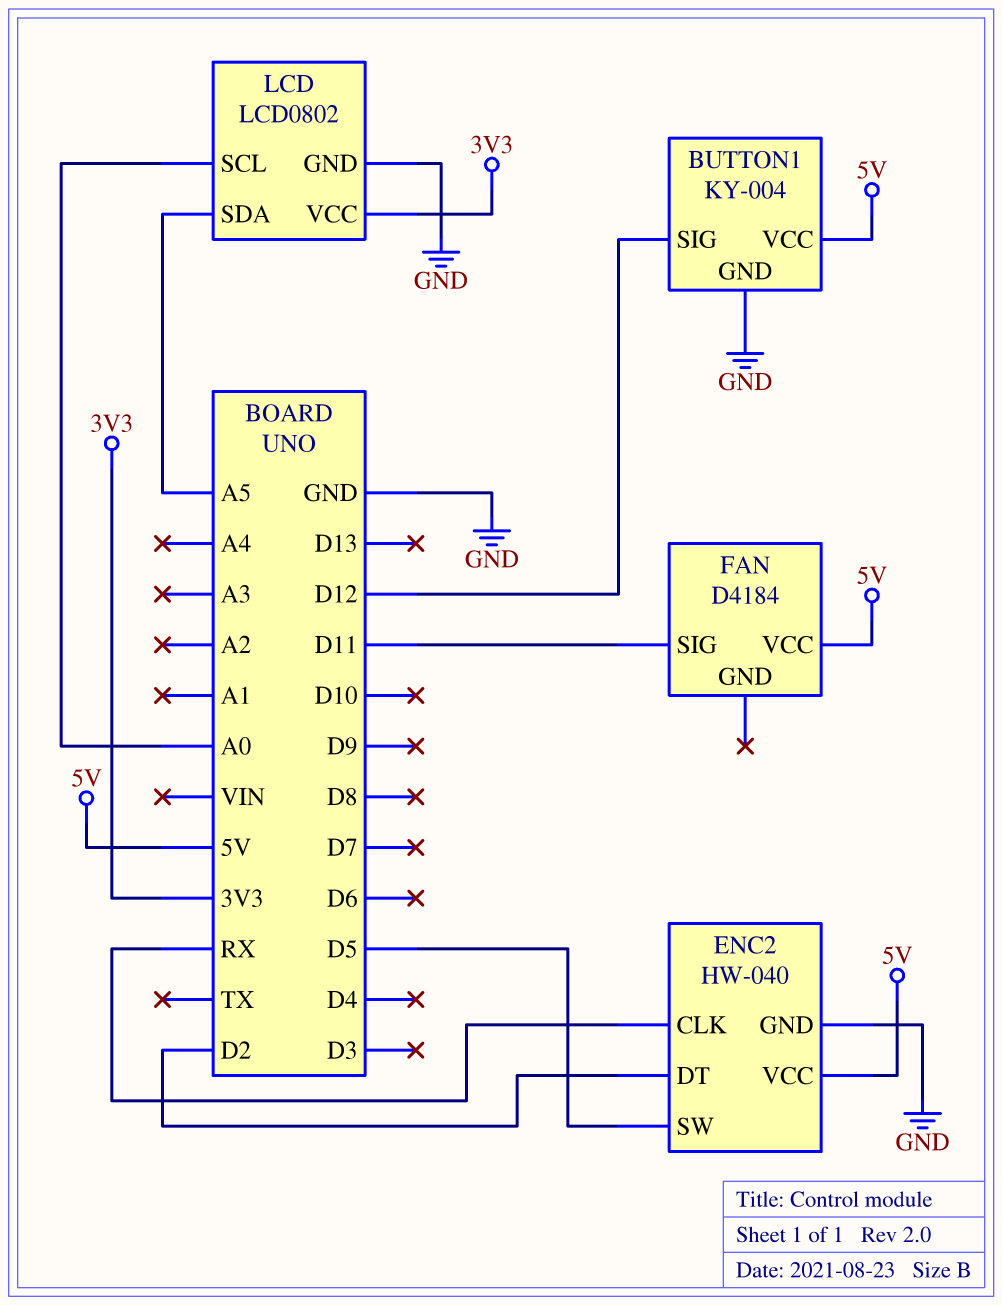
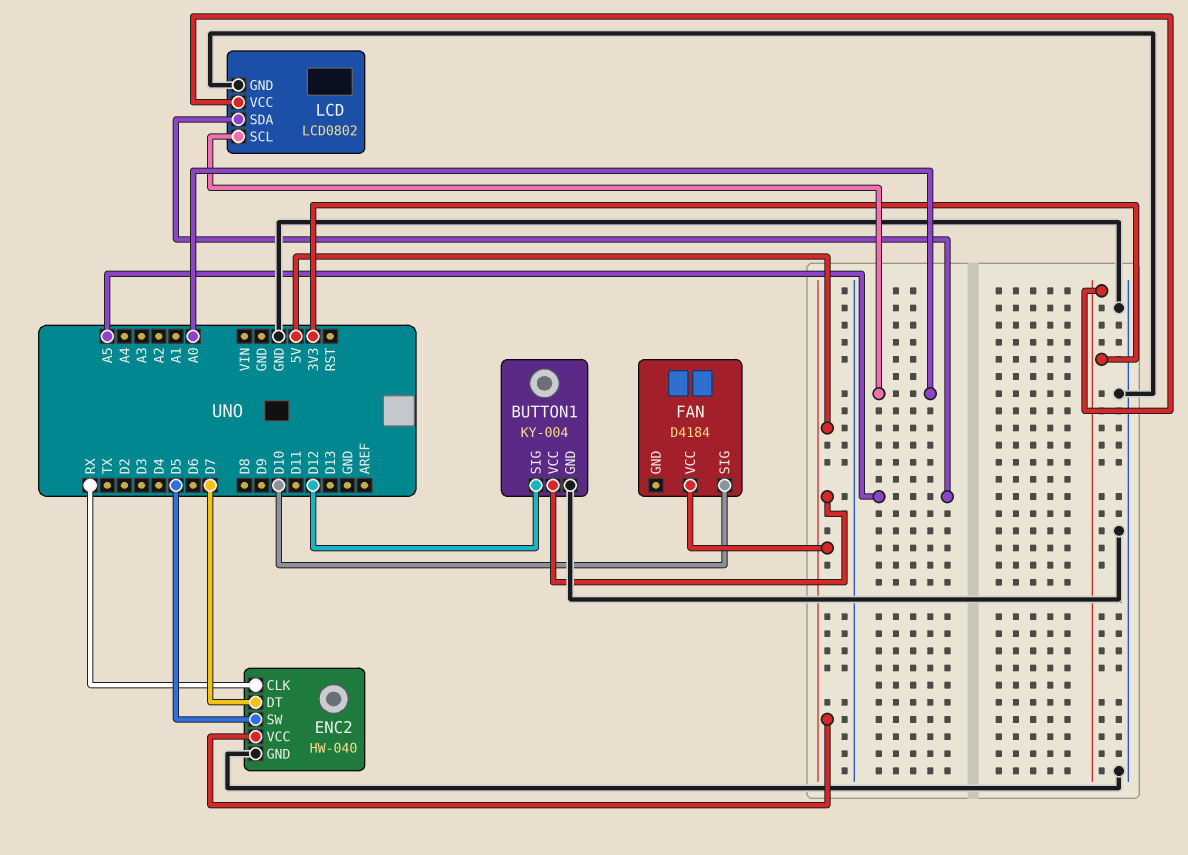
ENC2 pin DT: D2 -> D7
FAN pin SIG: D11 -> D10

